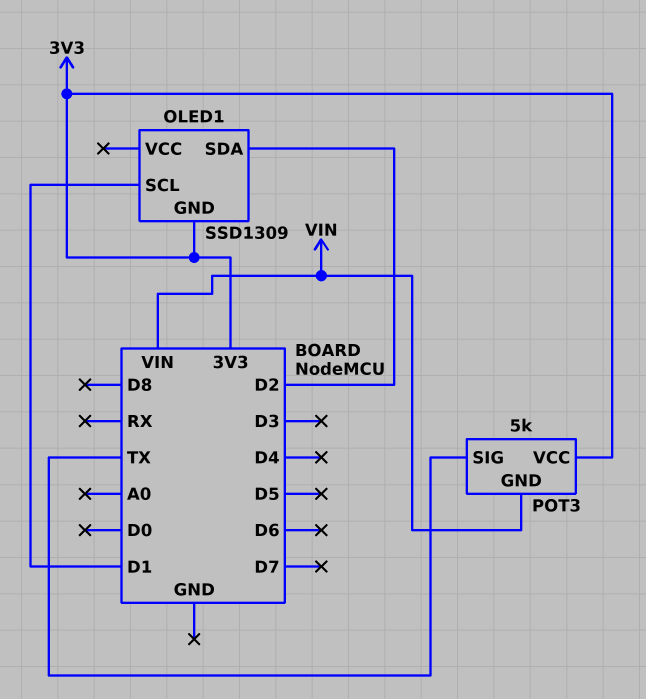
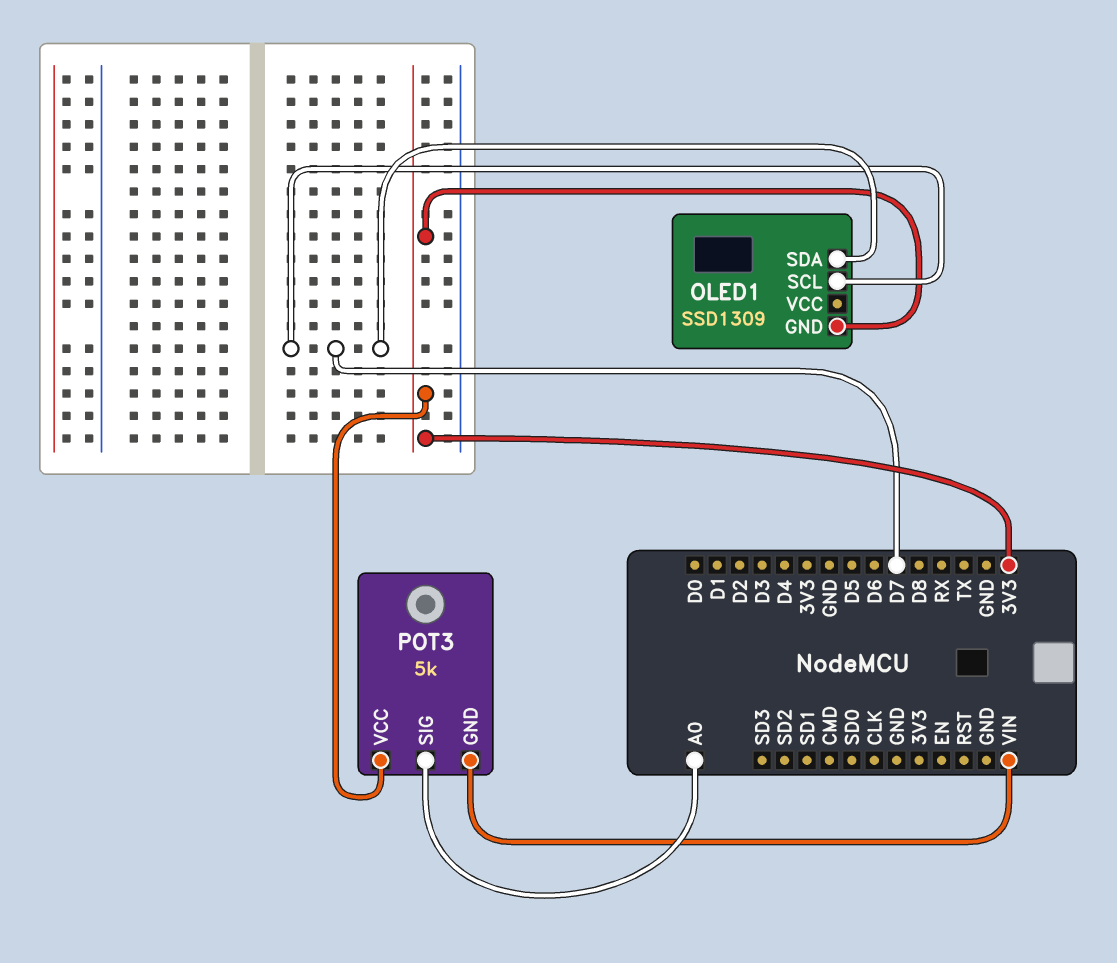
OLED1 pin SCL: D1 -> D7
OLED1 pin SDA: D2 -> D7
POT3 pin SIG: TX -> A0

